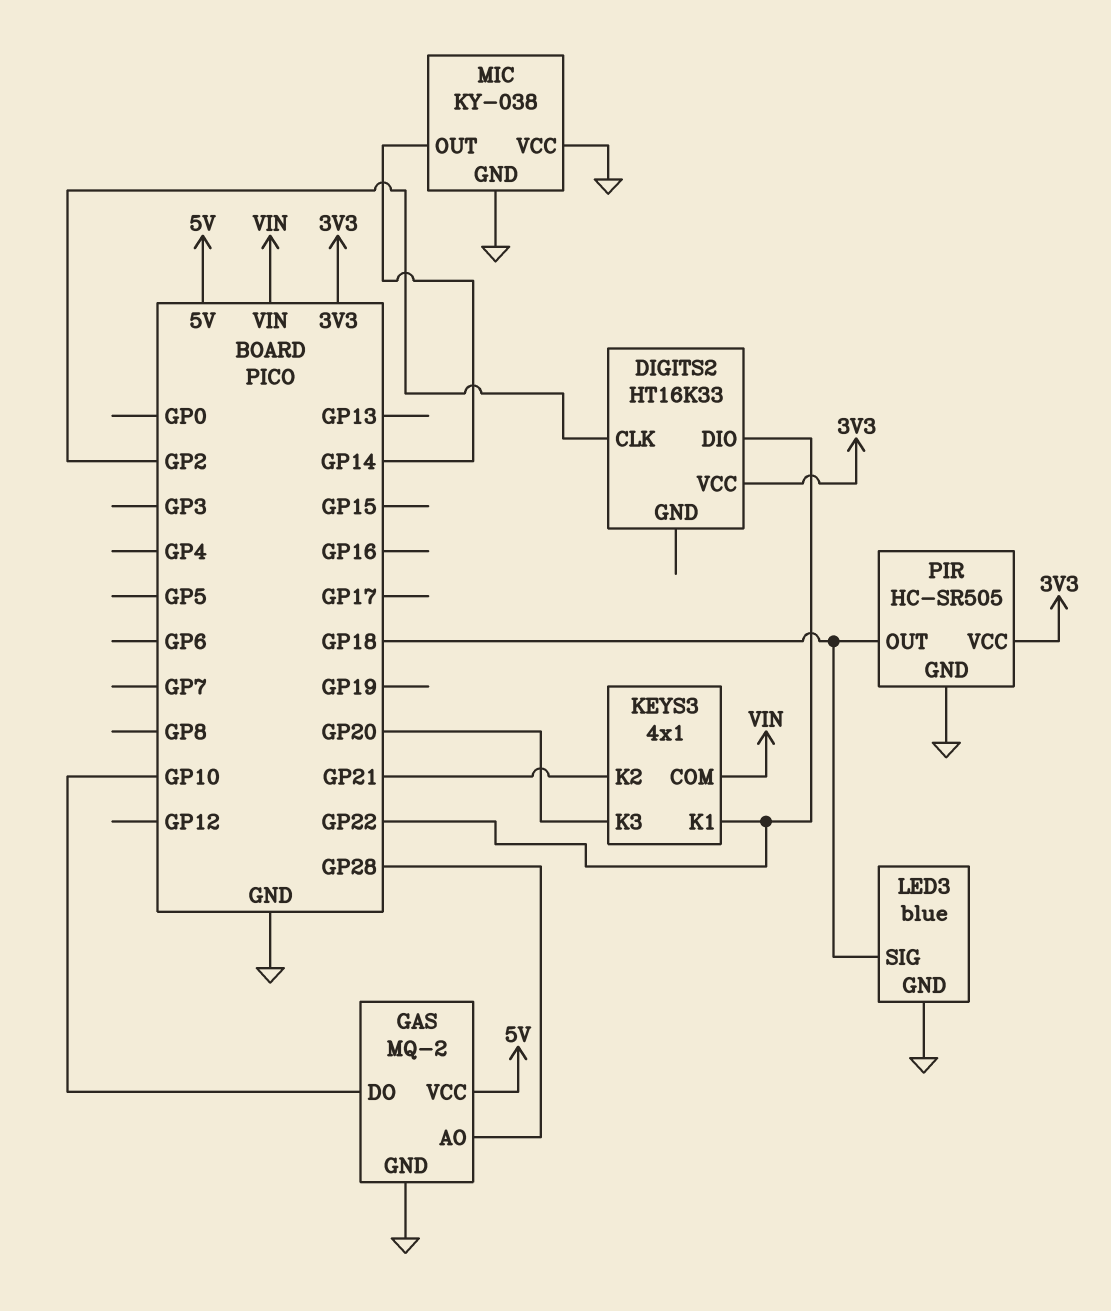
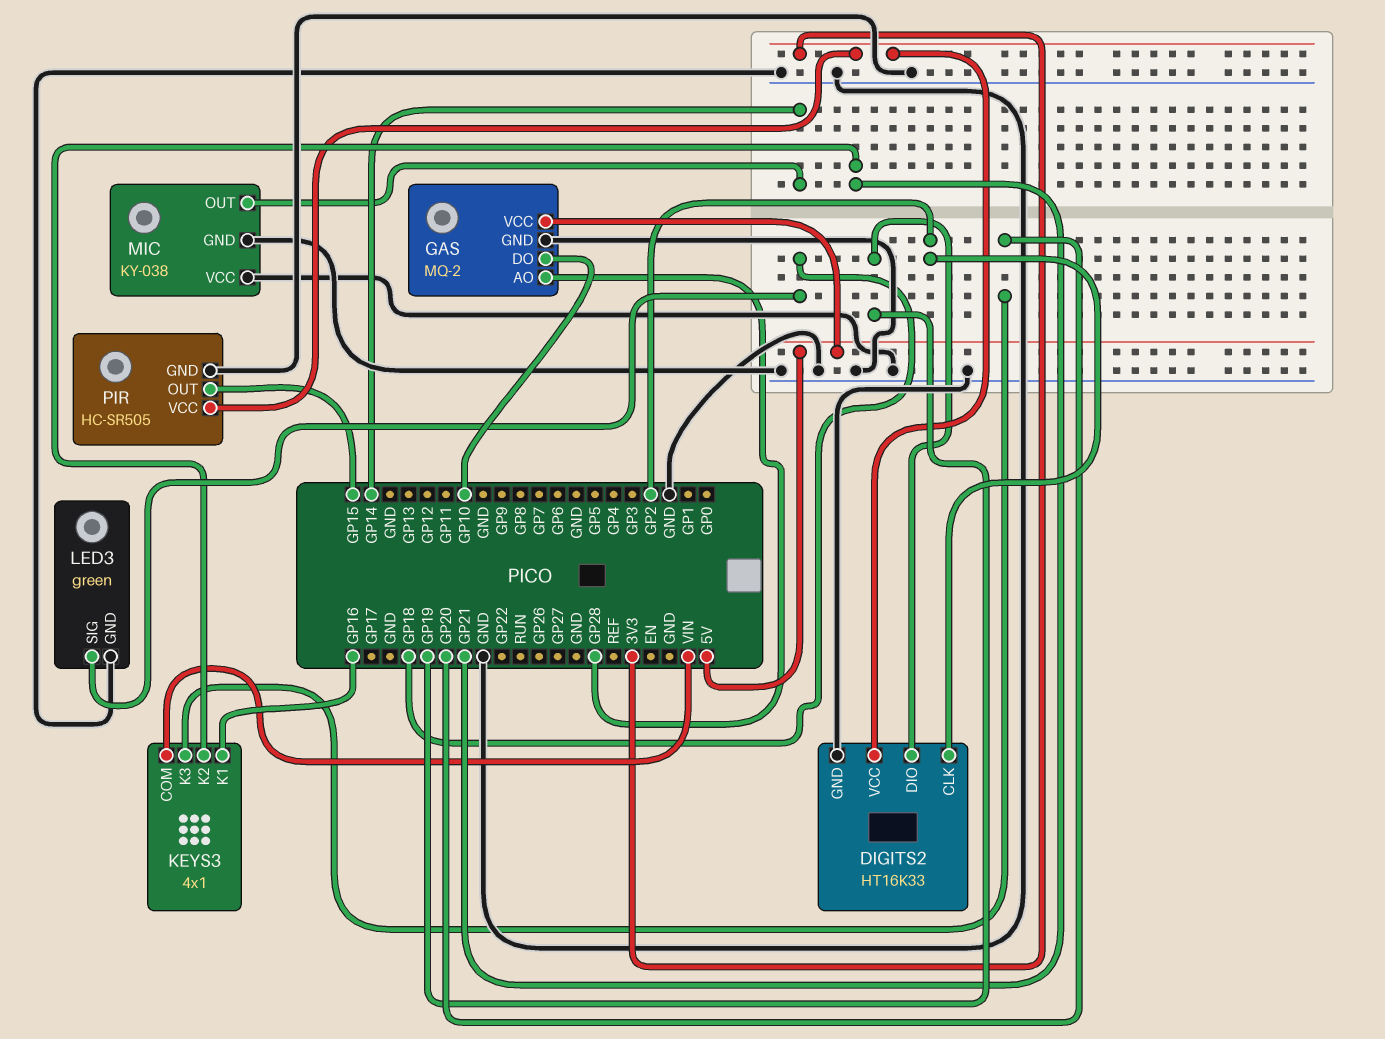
DIGITS2 pin DIO: GP22 -> GP19
DIGITS2 pin GND: none -> GND
KEYS3 pin K1: GP22 -> GP16
LED3: blue -> green
PIR pin OUT: GP18 -> GP15

